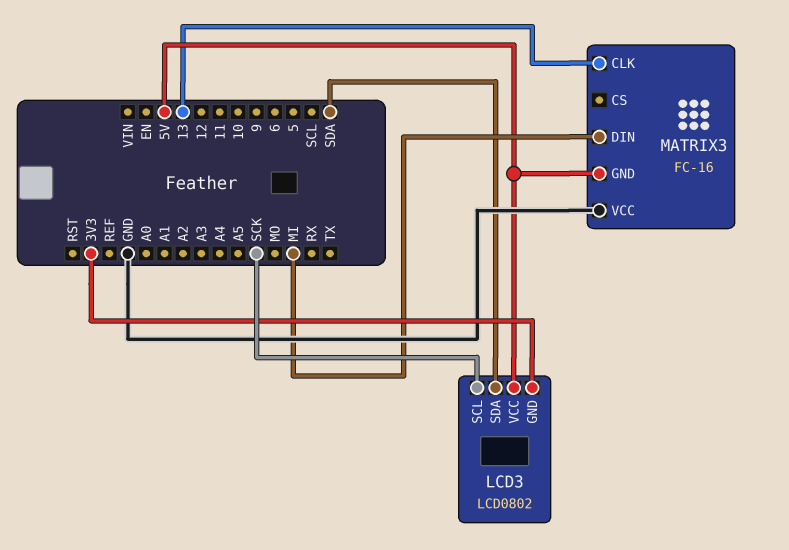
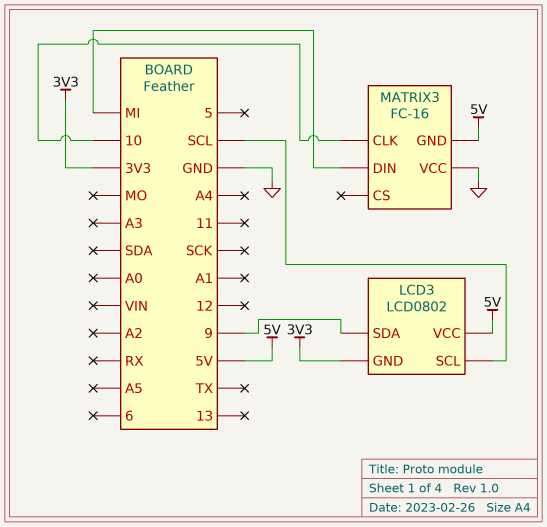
LCD3 pin SCL: SCK -> SCL
LCD3 pin SDA: SDA -> 9
MATRIX3 pin CLK: 13 -> 10

